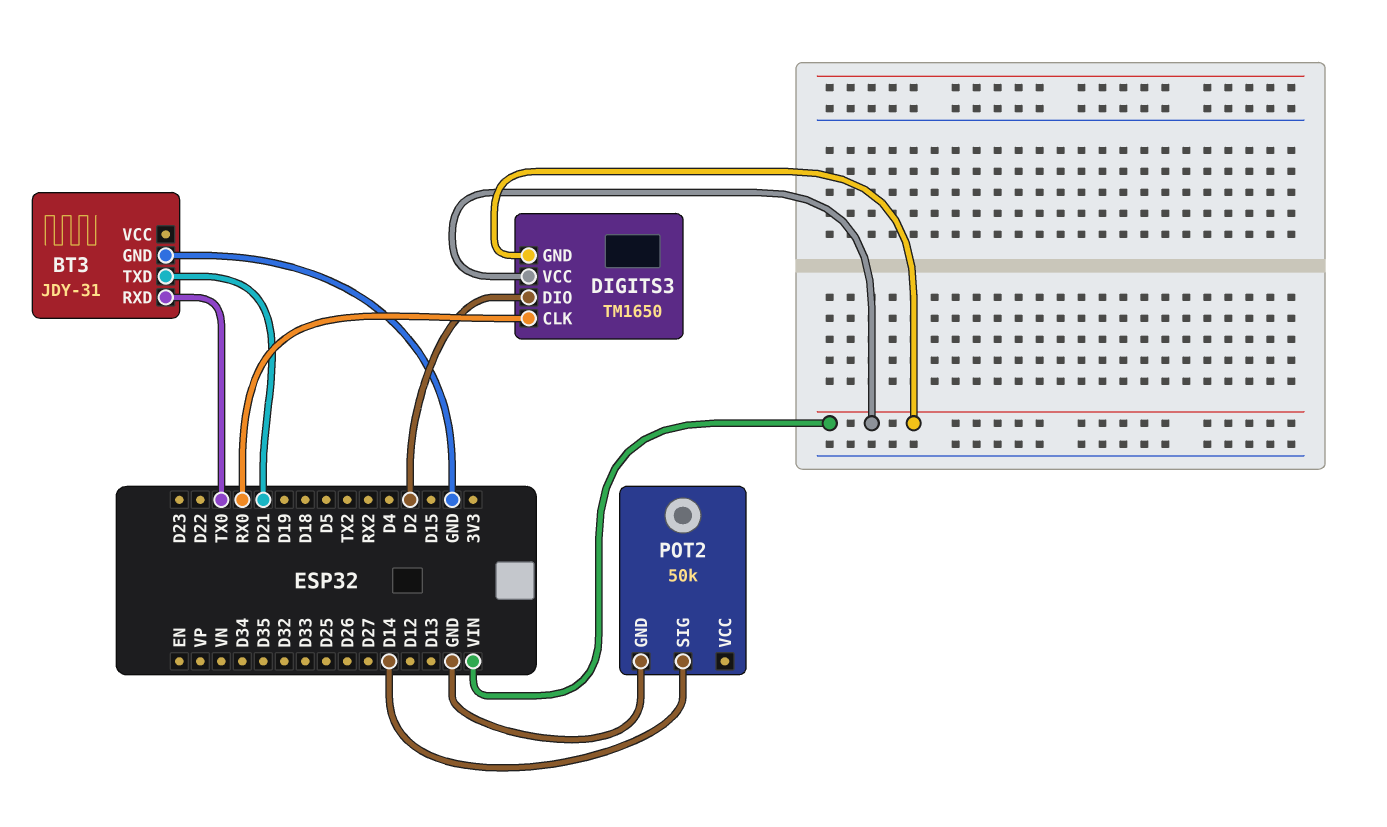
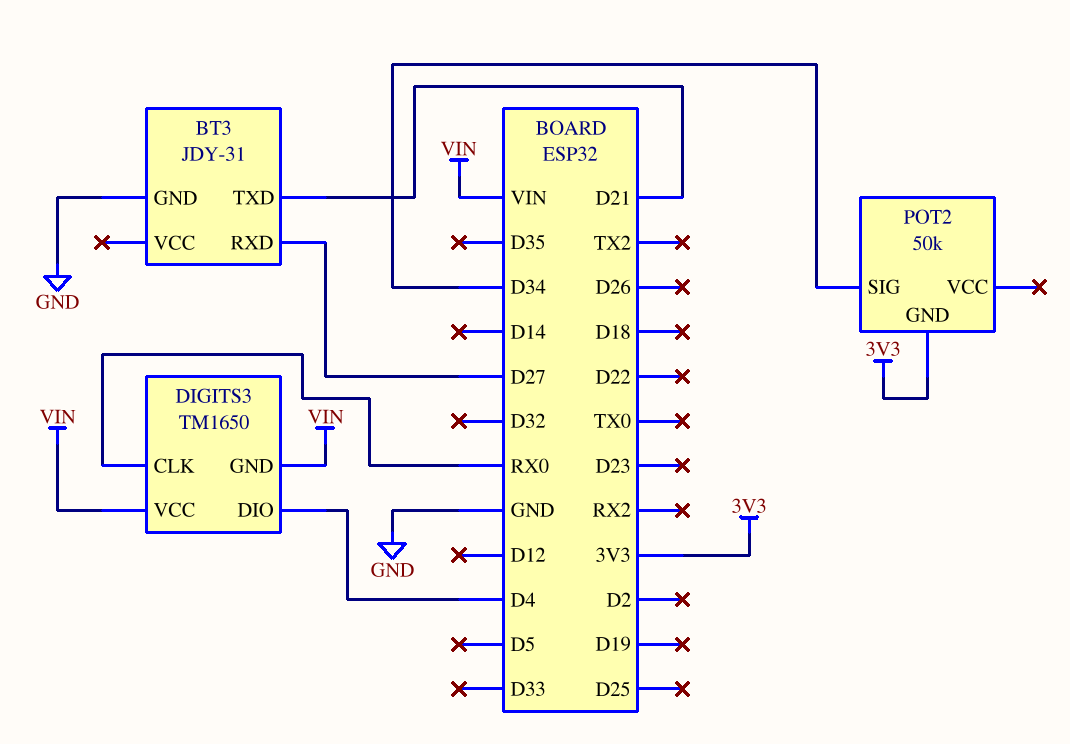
BT3 pin RXD: TX0 -> D27
DIGITS3 pin DIO: D2 -> D4
POT2 pin GND: GND -> 3V3
POT2 pin SIG: D14 -> D34

